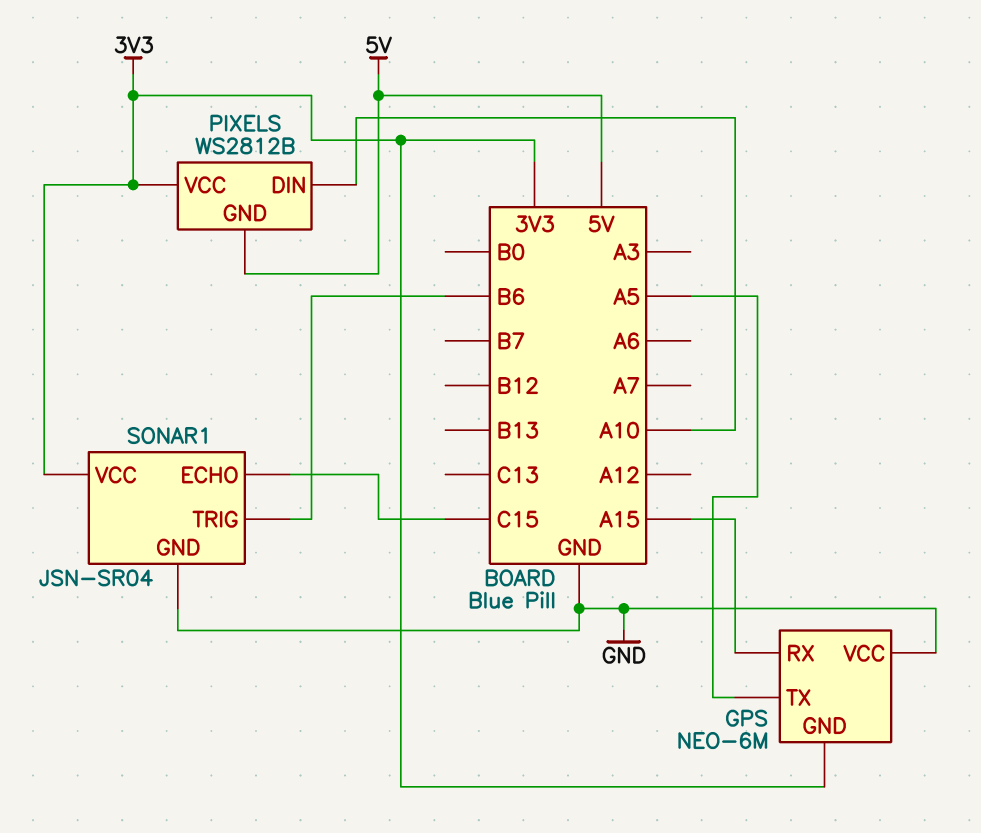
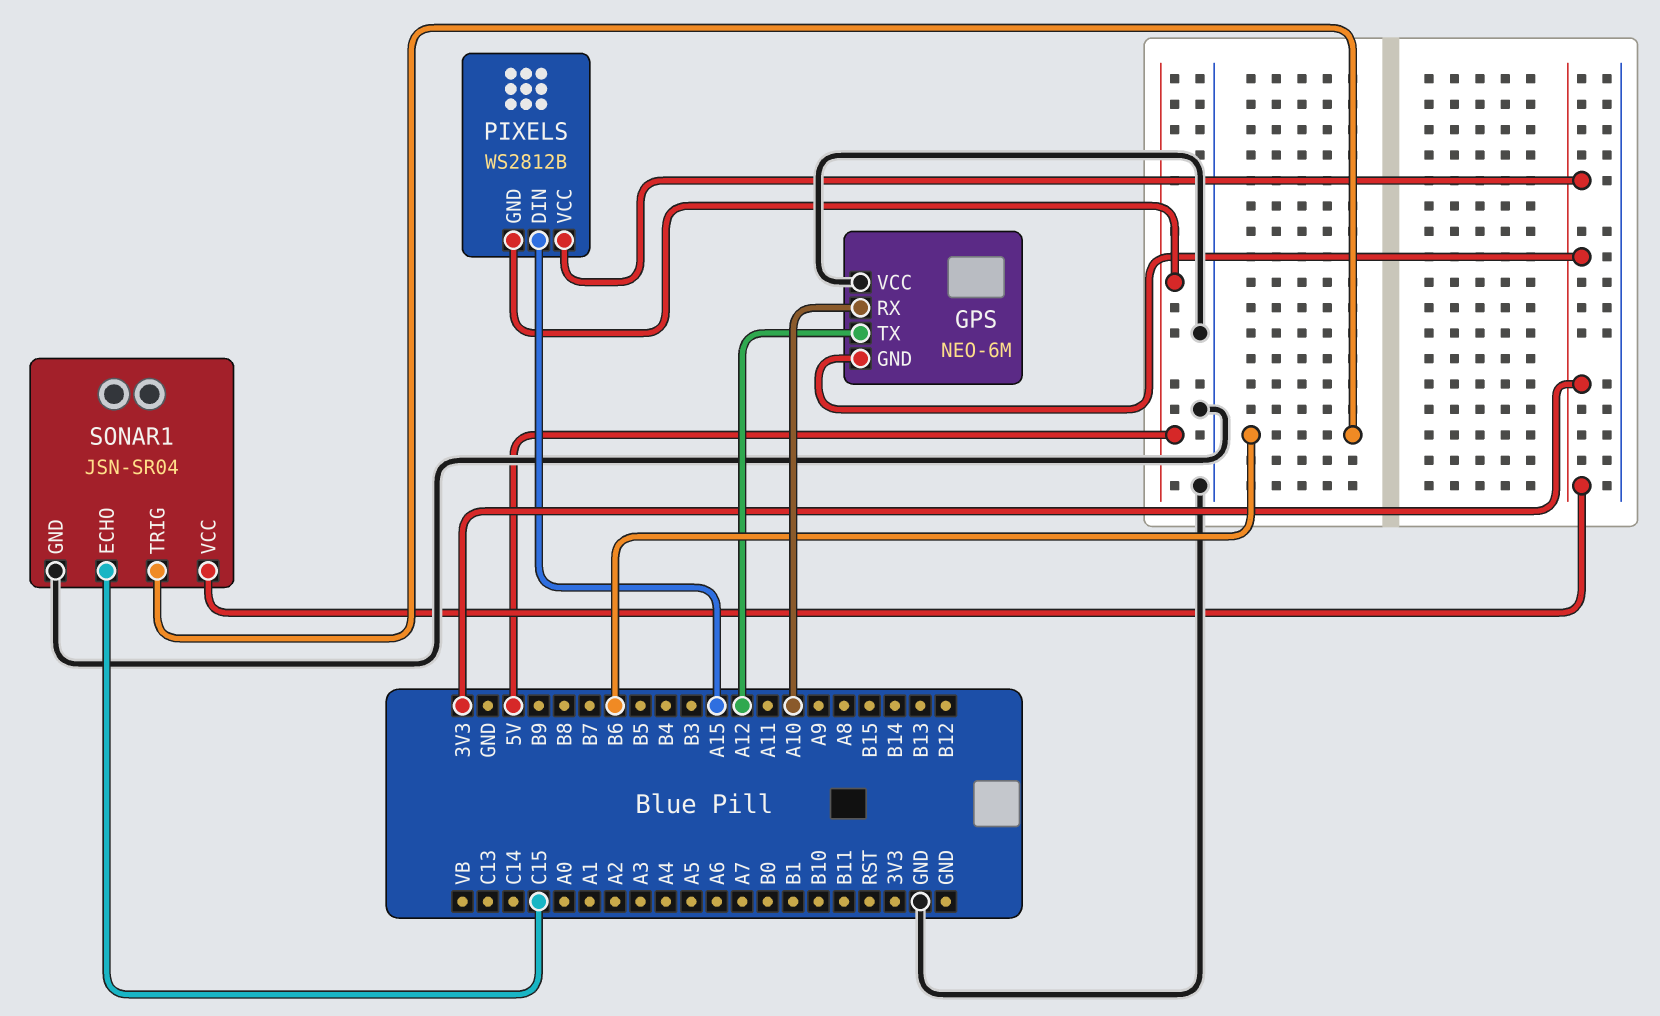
GPS pin RX: A15 -> A10
GPS pin TX: A5 -> A12
PIXELS pin DIN: A10 -> A15

